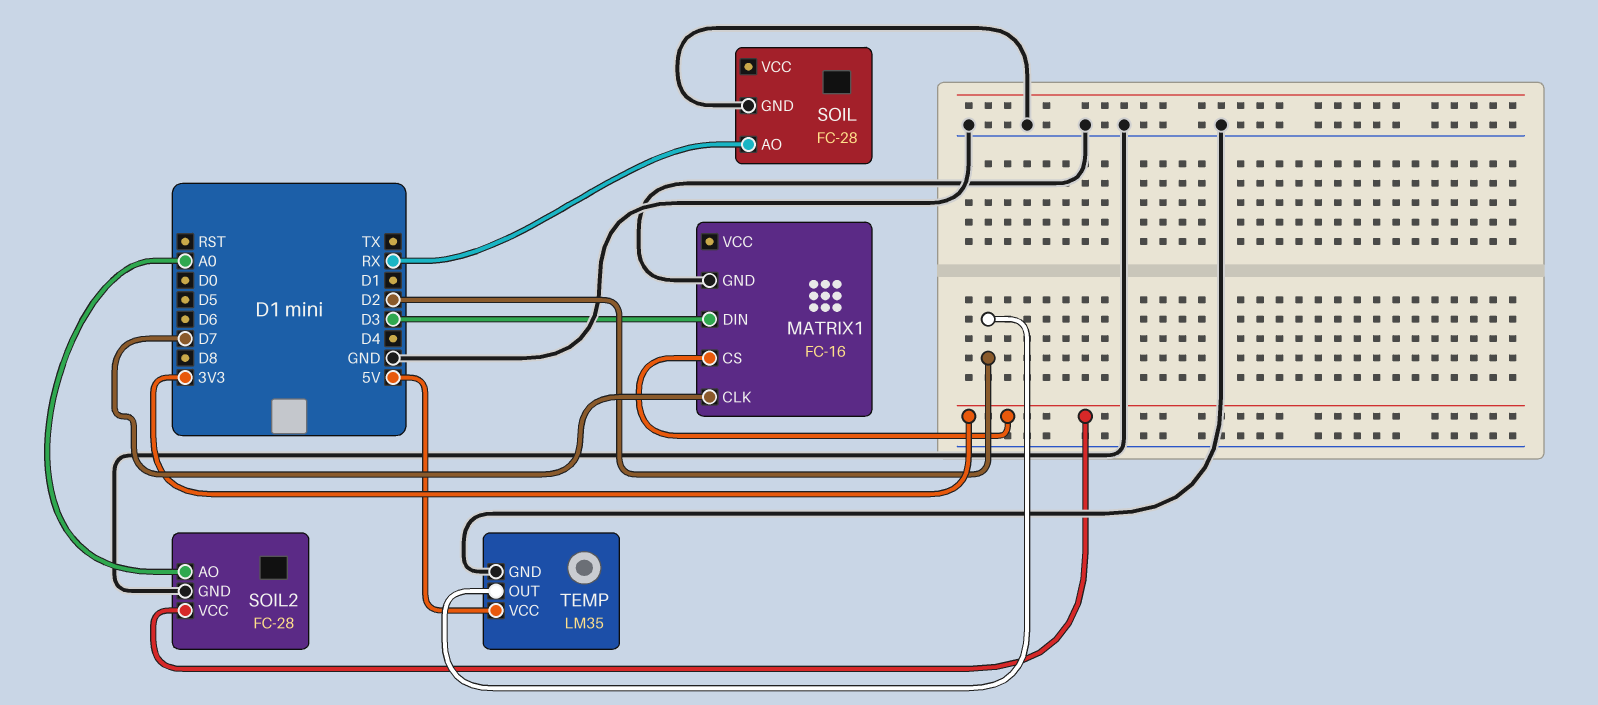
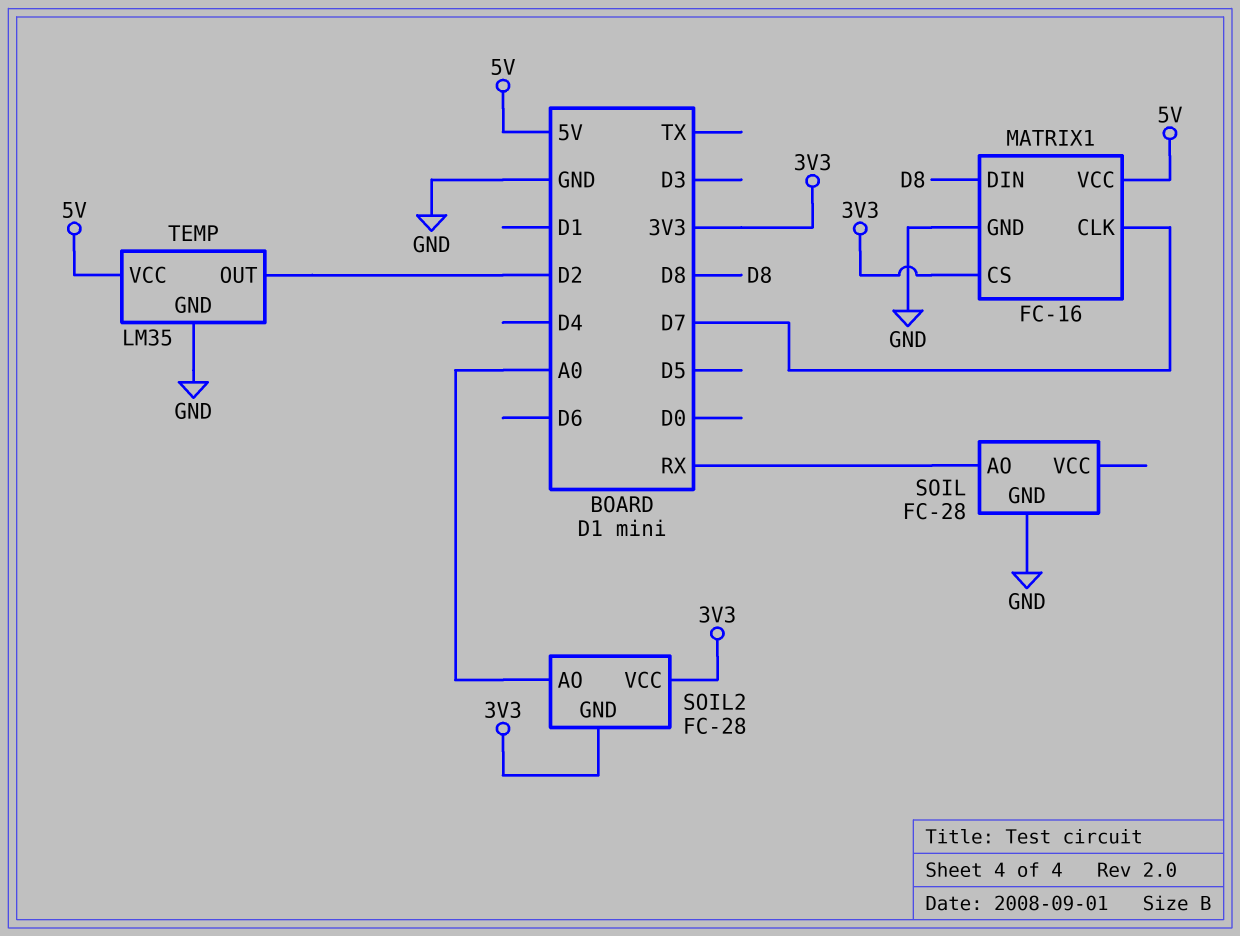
MATRIX1 pin DIN: D3 -> D8
MATRIX1 pin VCC: none -> 5V
SOIL2 pin GND: GND -> 3V3

